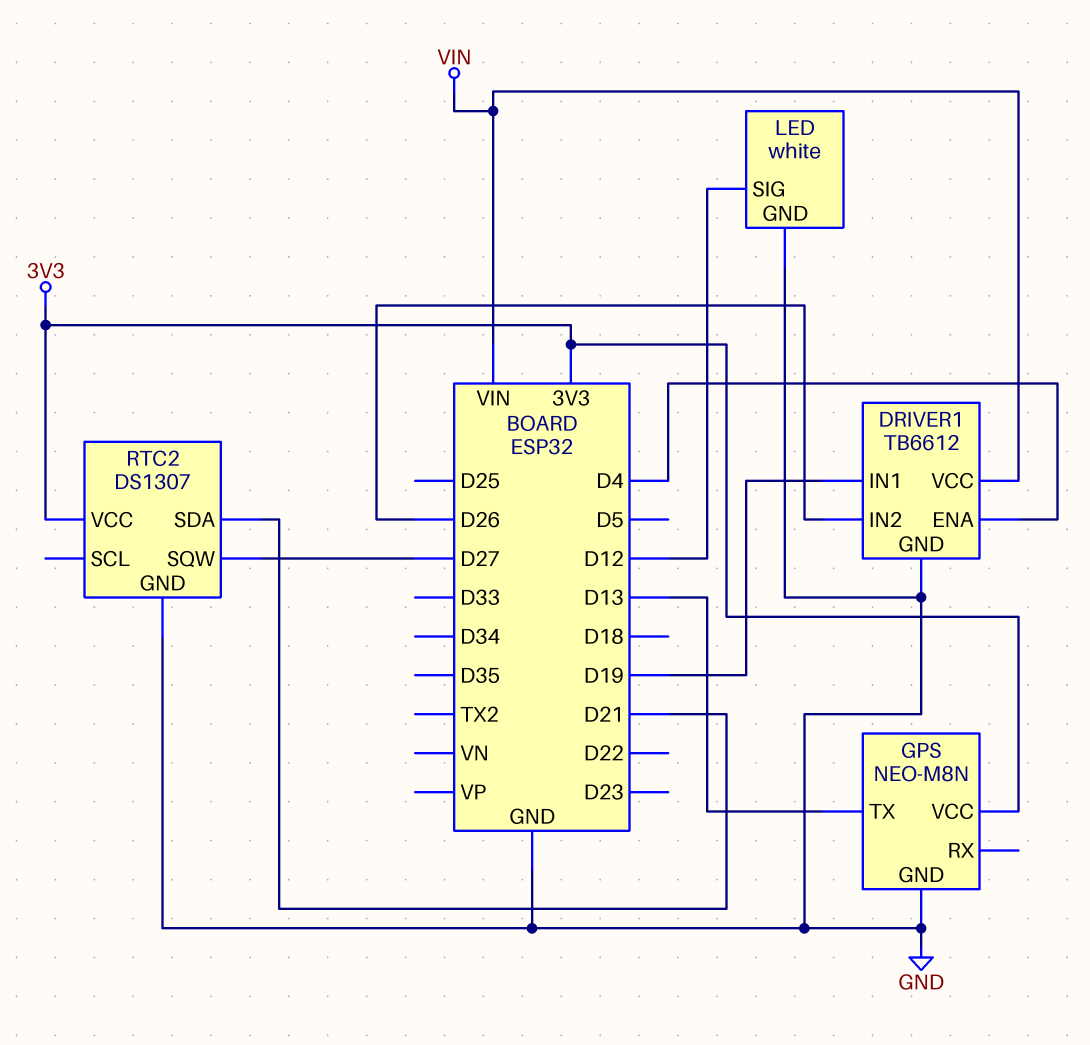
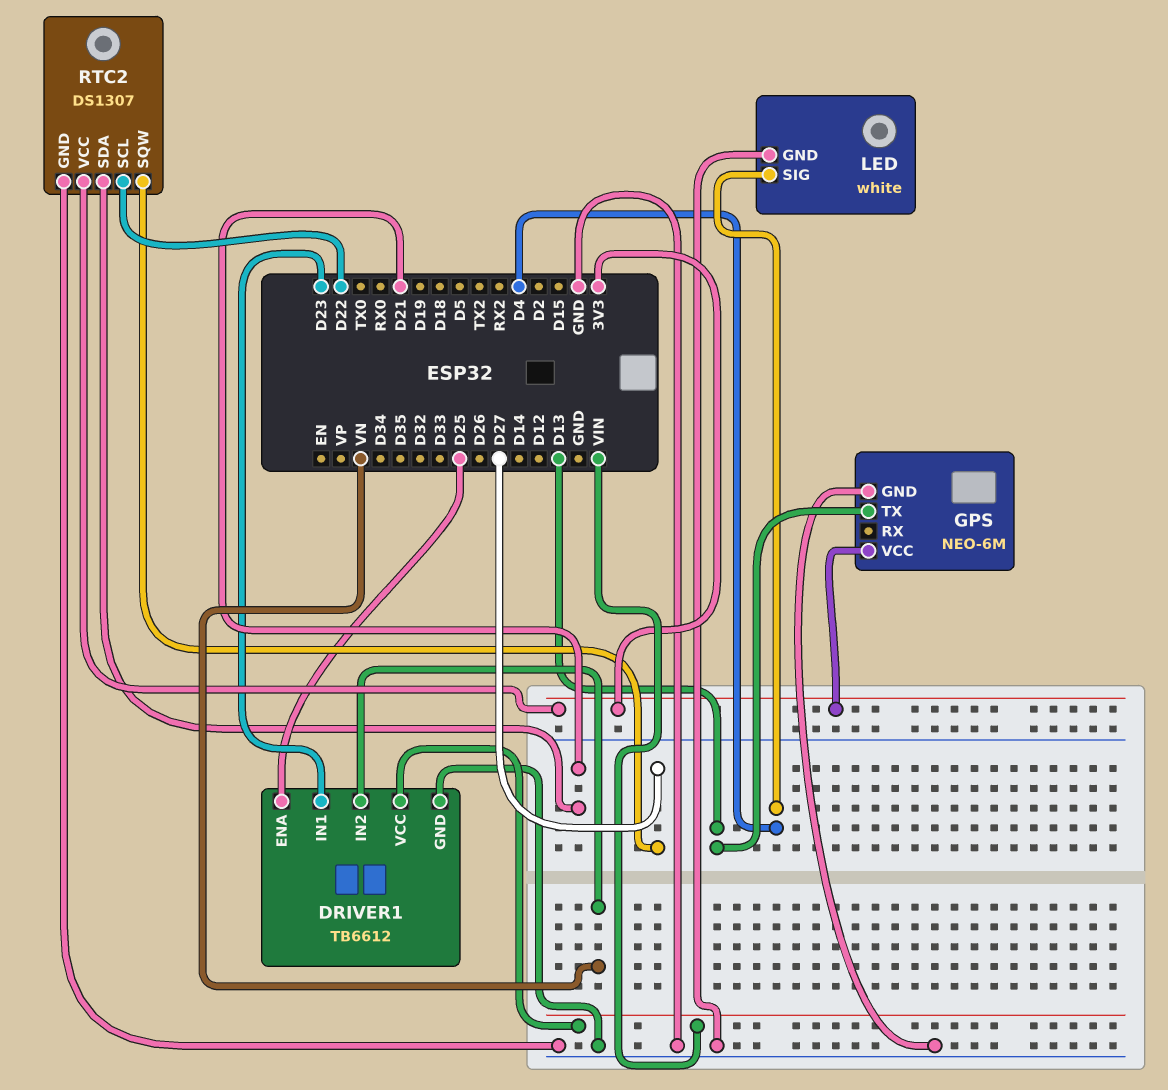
DRIVER1 pin ENA: D4 -> D25
DRIVER1 pin IN1: D19 -> D23
DRIVER1 pin IN2: D26 -> VN
GPS: NEO-M8N -> NEO-6M
LED pin SIG: D12 -> D4
RTC2 pin SCL: none -> D22

